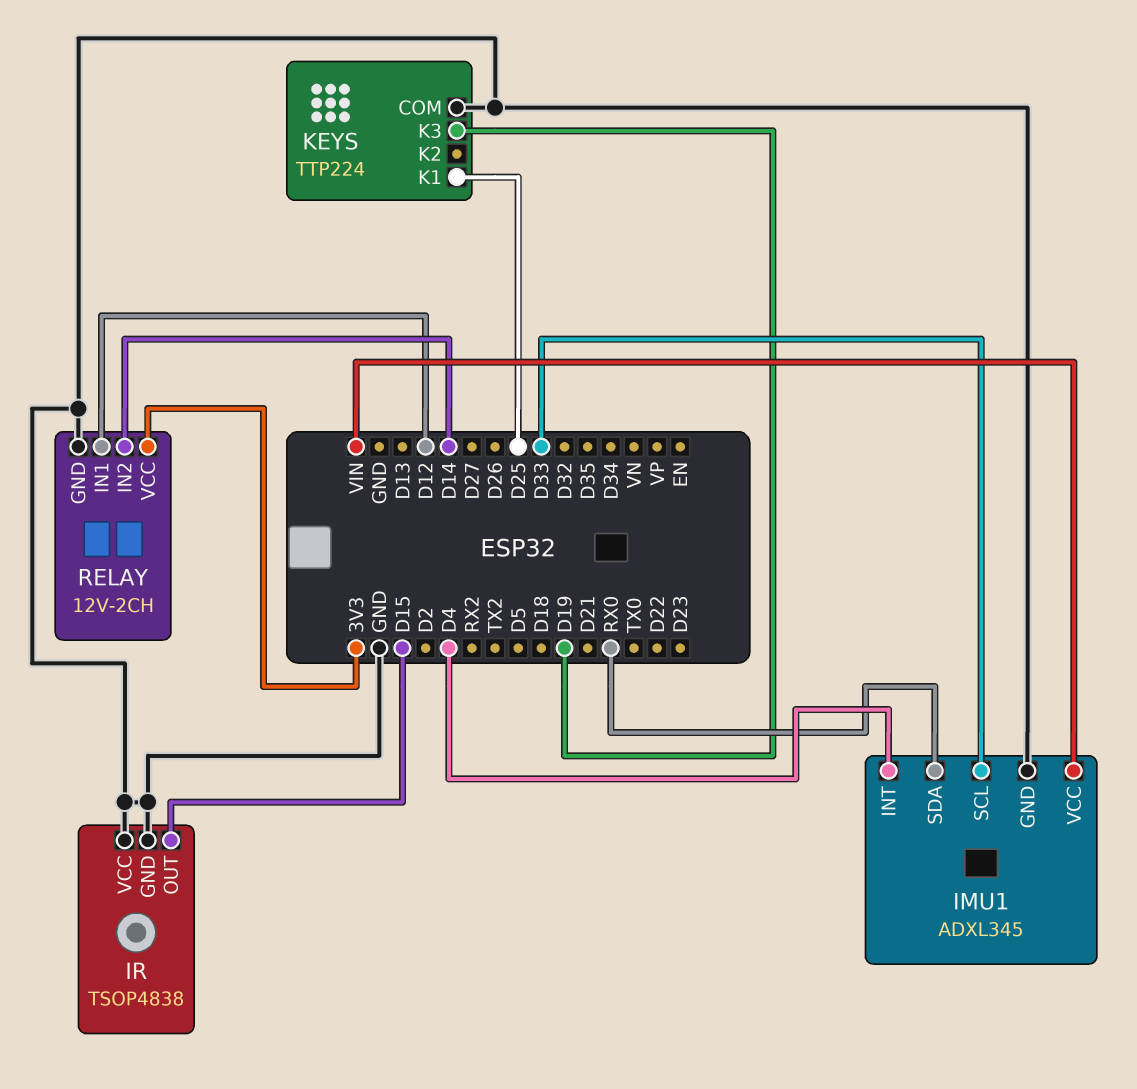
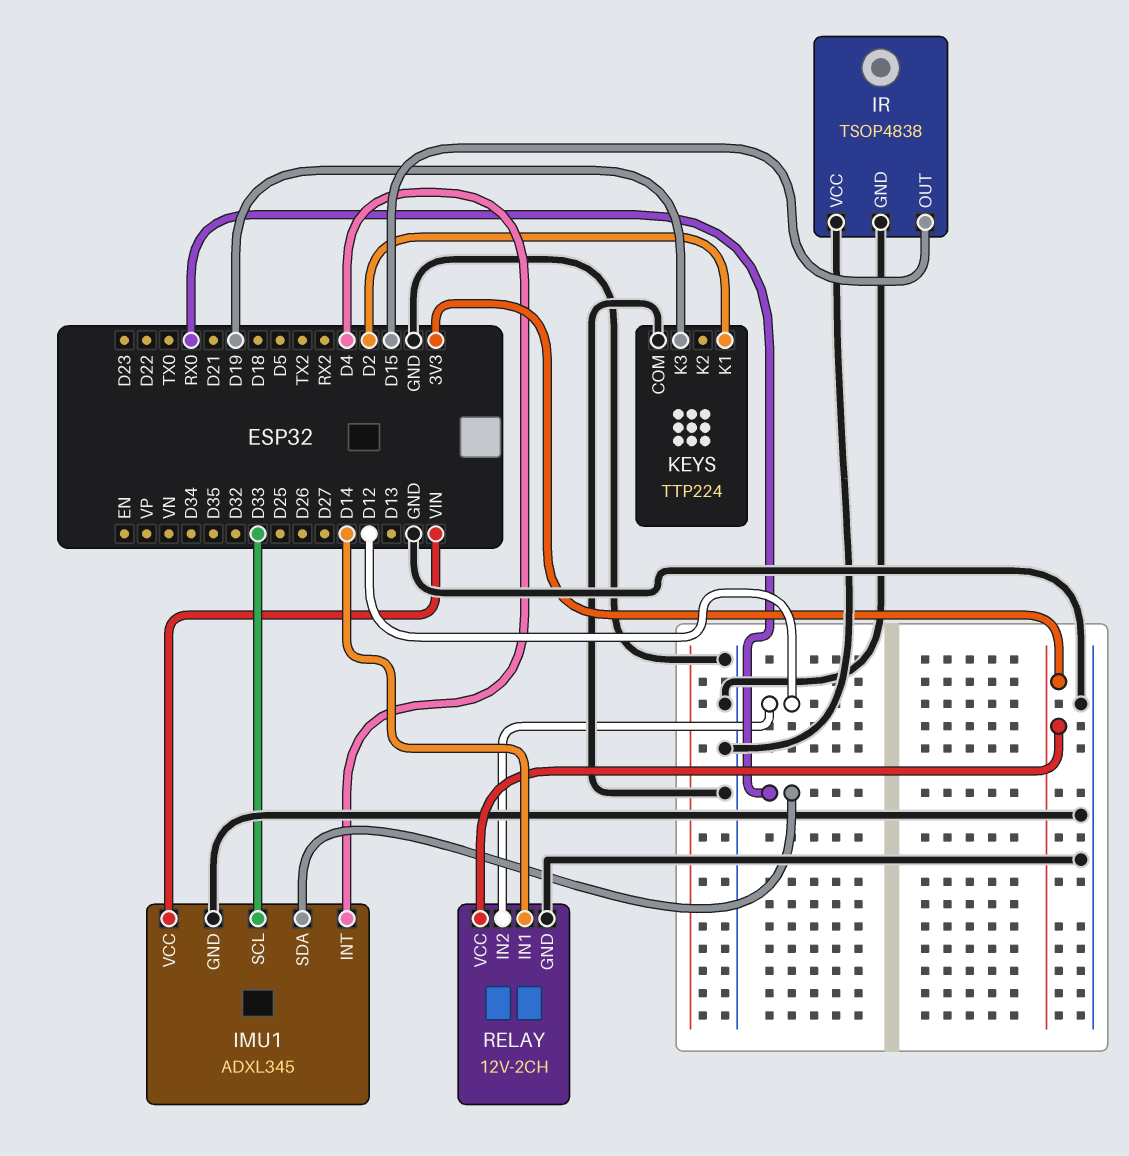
KEYS pin K1: D25 -> D2
RELAY pin IN1: D12 -> D14
RELAY pin IN2: D14 -> D12

